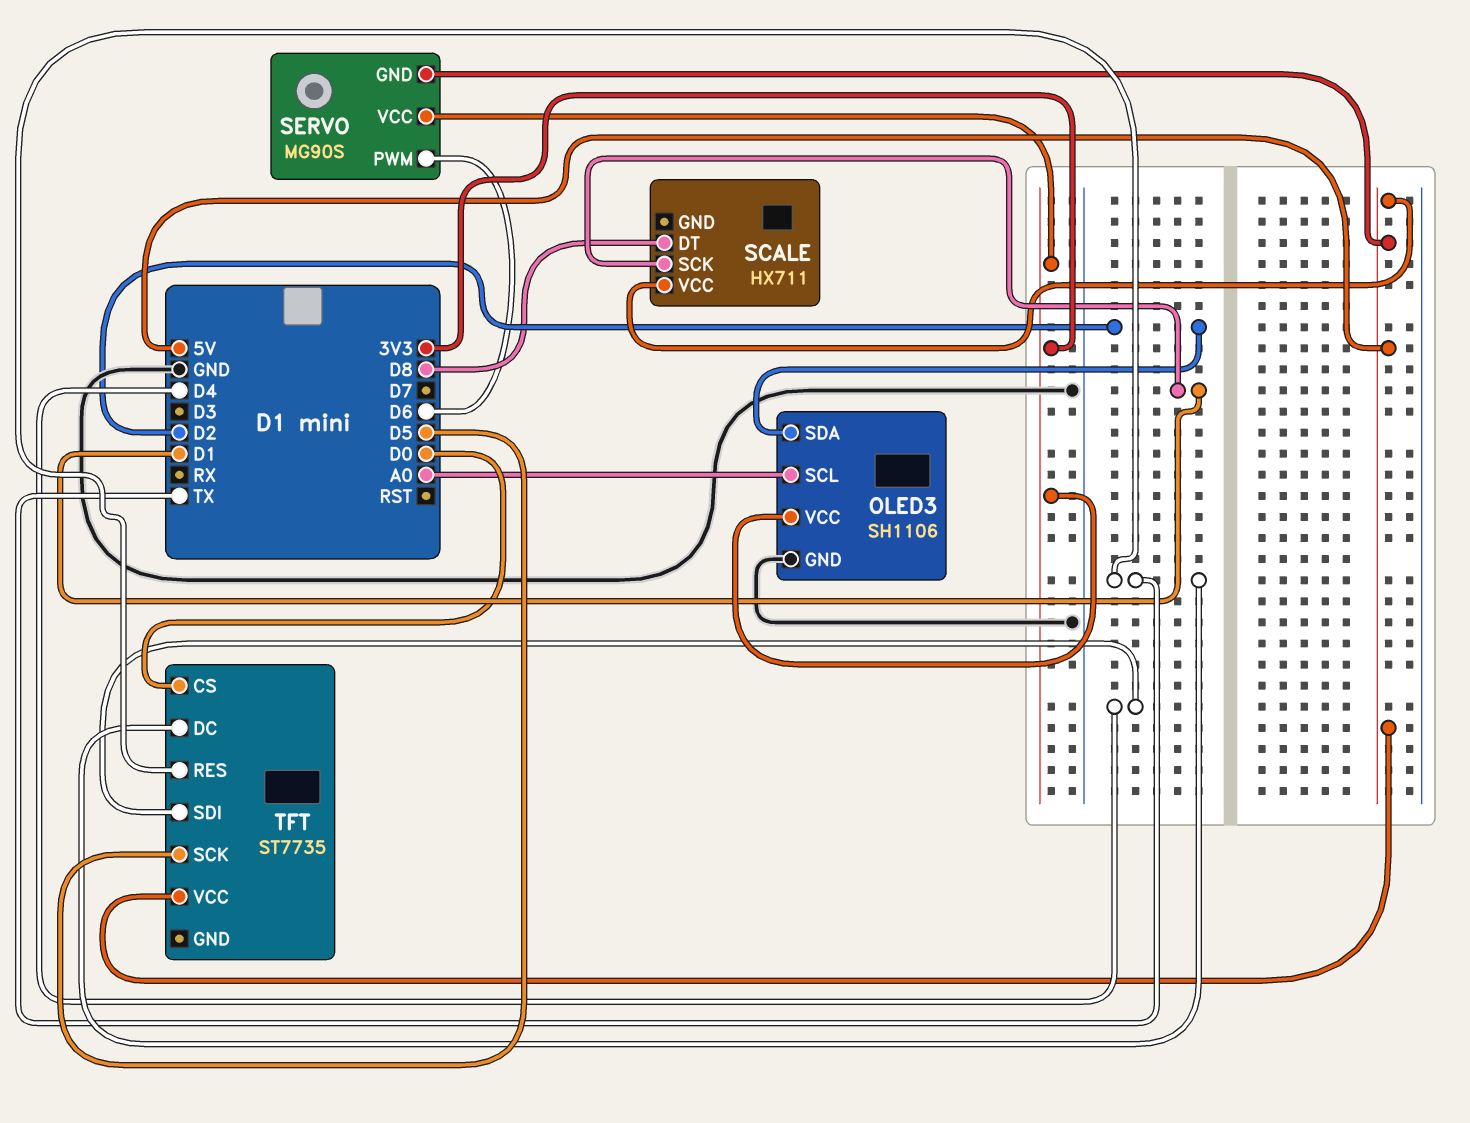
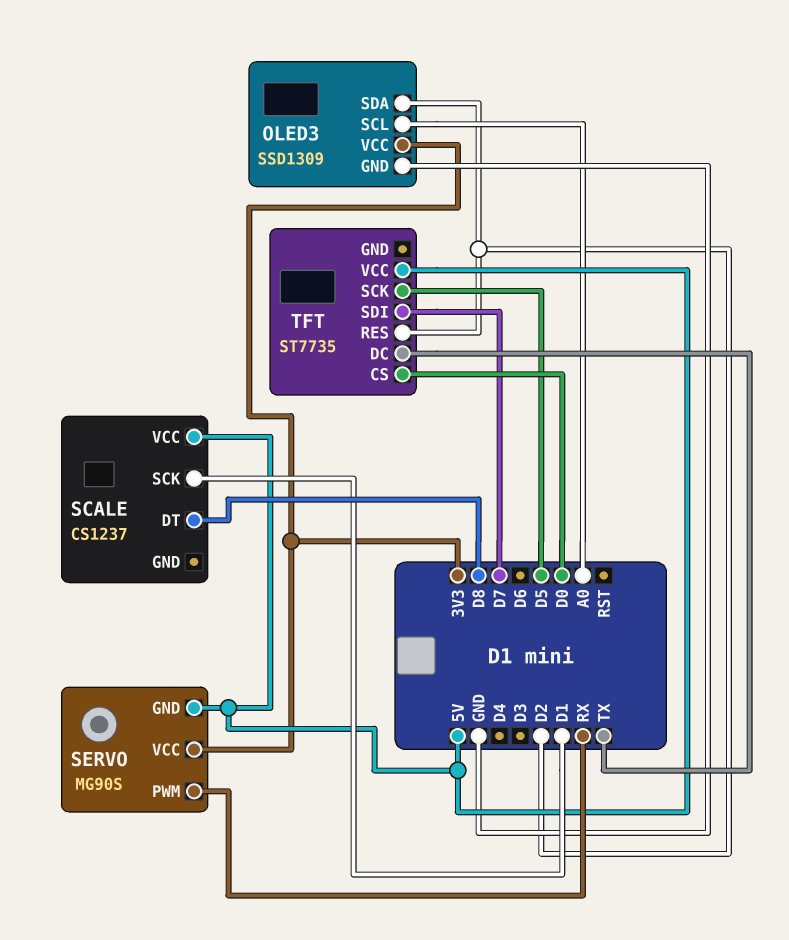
OLED3: SH1106 -> SSD1309
SCALE: HX711 -> CS1237
SERVO pin PWM: D6 -> RX
TFT pin RES: TX -> D2
TFT pin SDI: D4 -> D7

